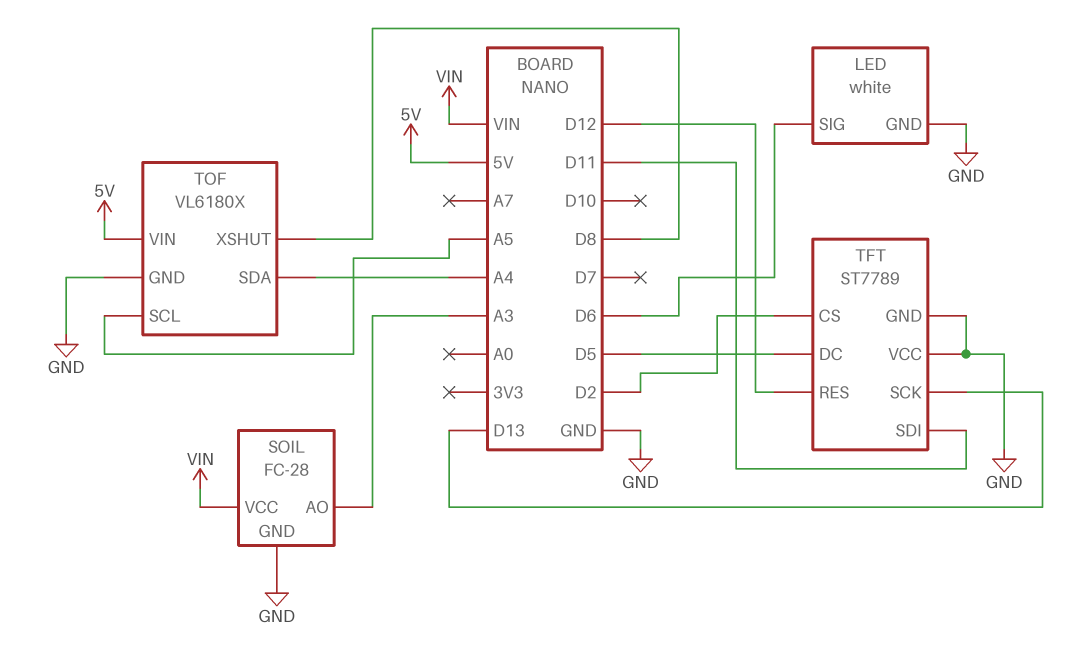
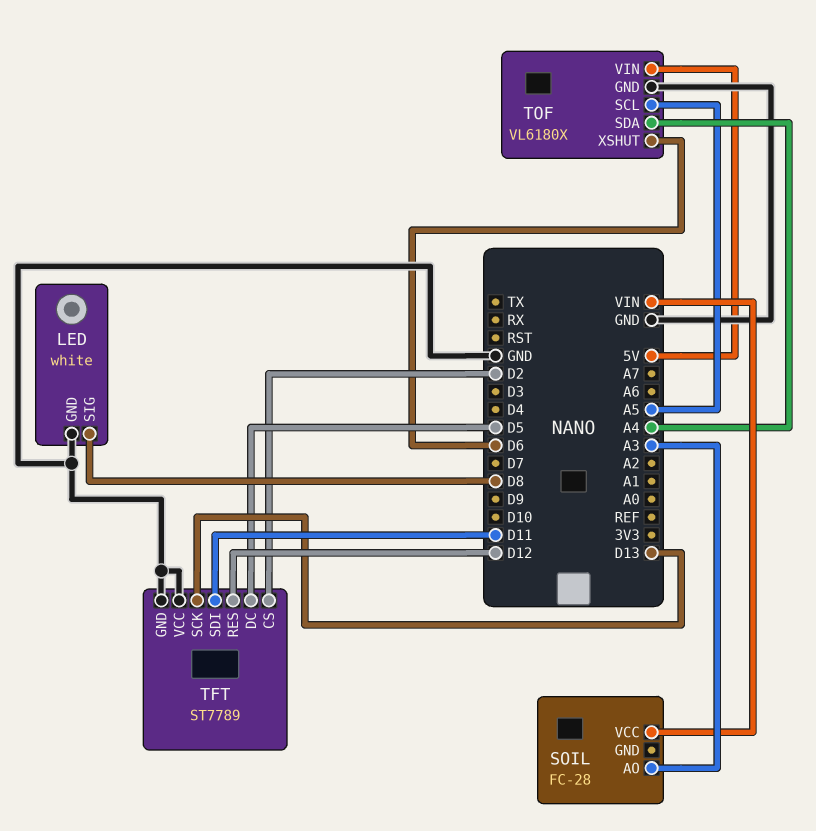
LED pin SIG: D6 -> D8
SOIL pin GND: GND -> none
TOF pin XSHUT: D8 -> D6

